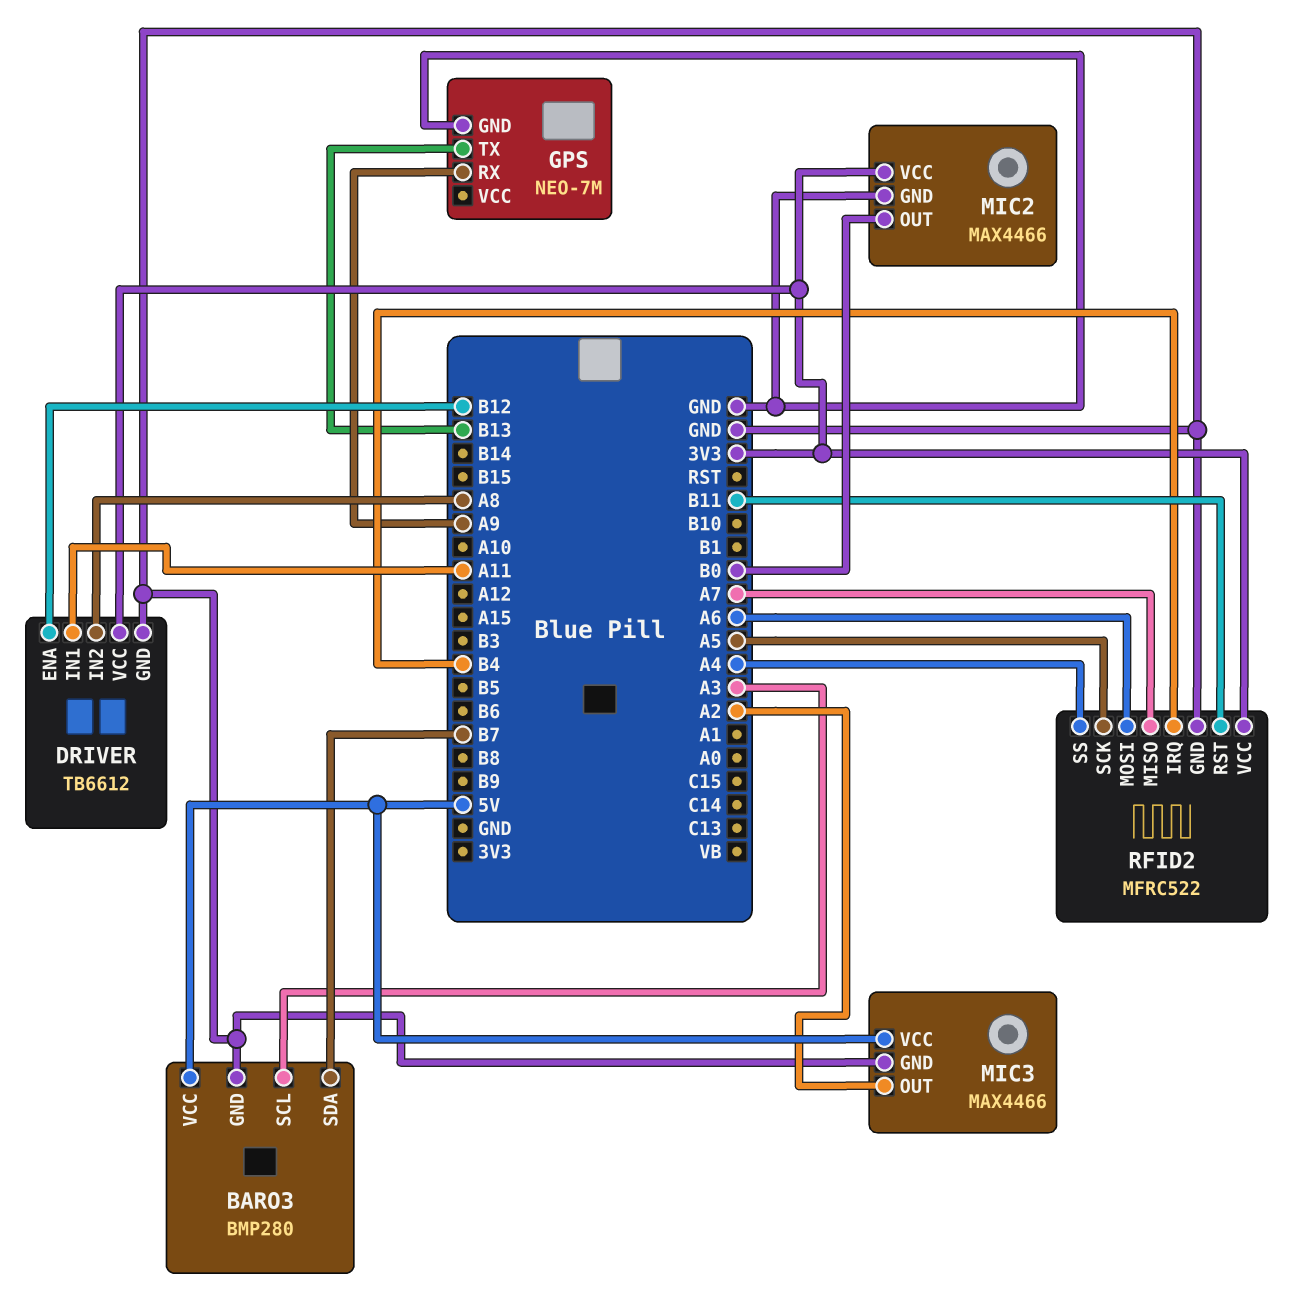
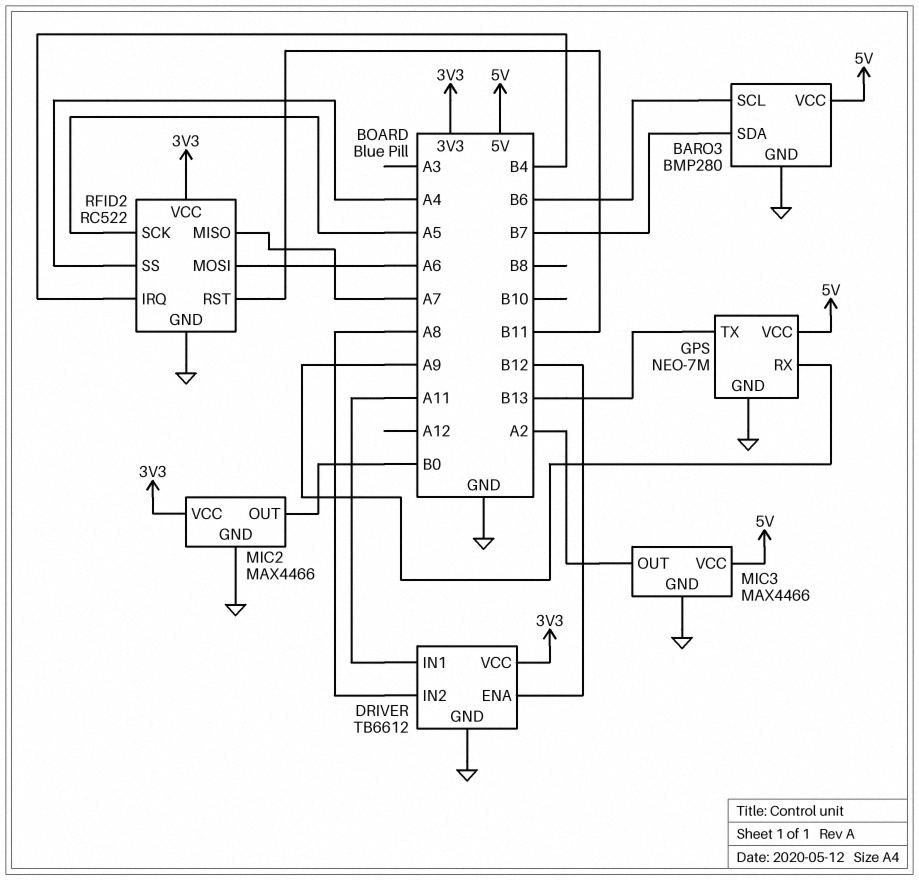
BARO3 pin SCL: A3 -> B6
GPS pin VCC: none -> 5V
RFID2: MFRC522 -> RC522

